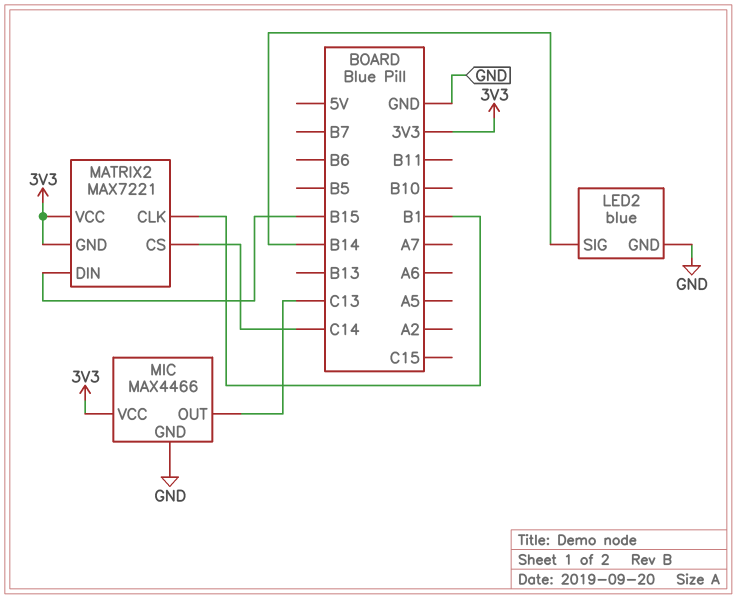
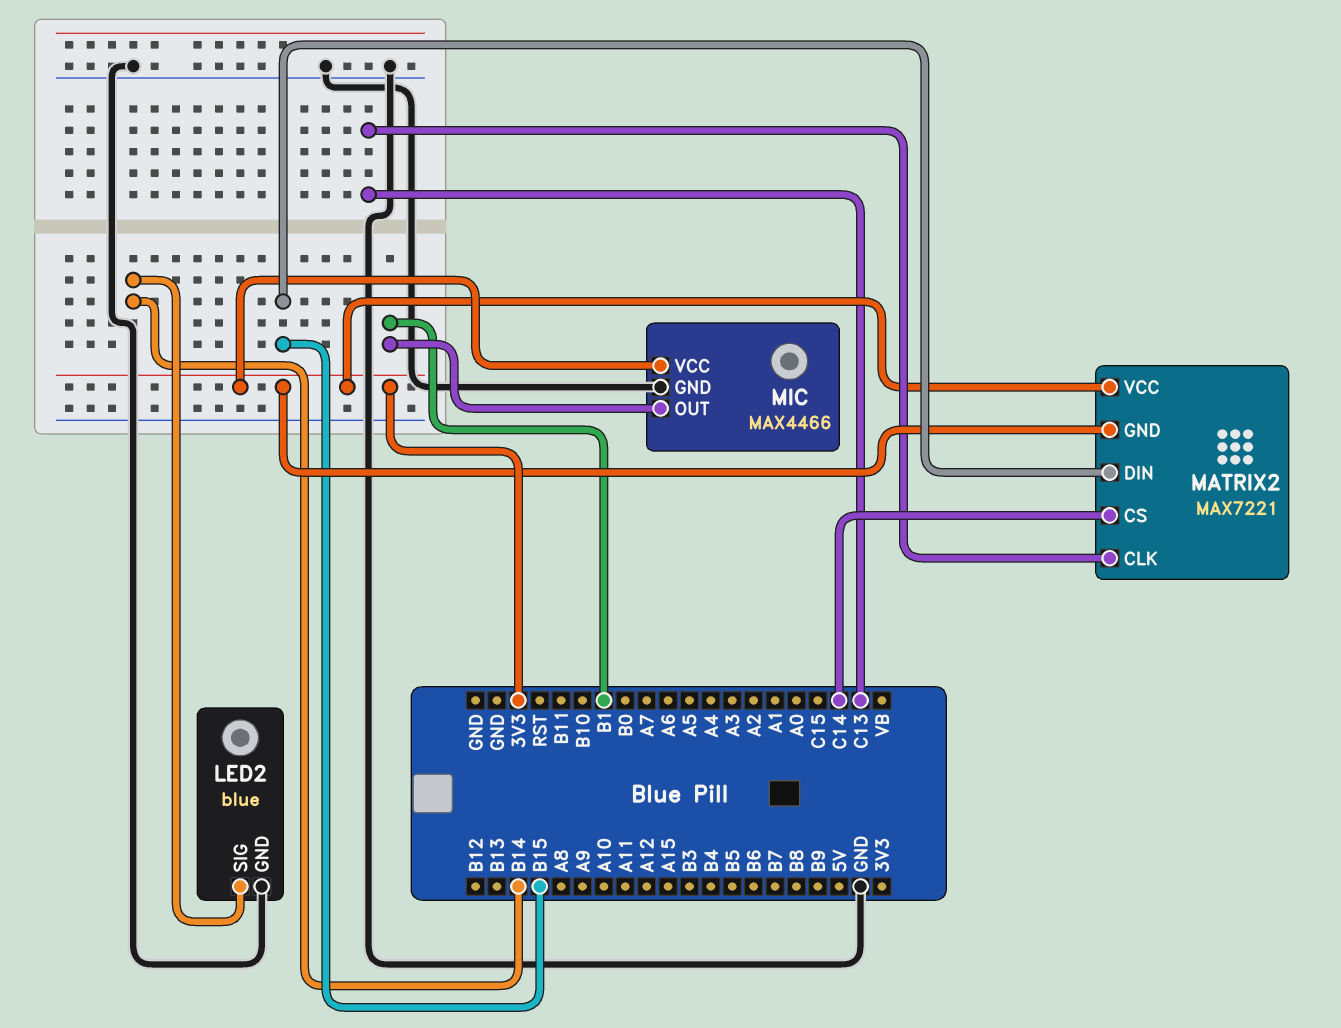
MATRIX2 pin CLK: B1 -> C13
MIC pin OUT: C13 -> B1

